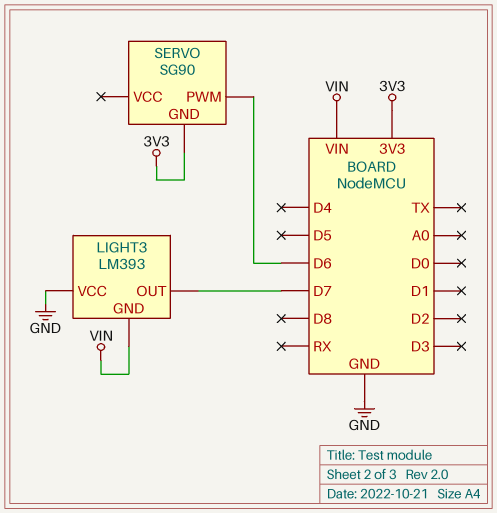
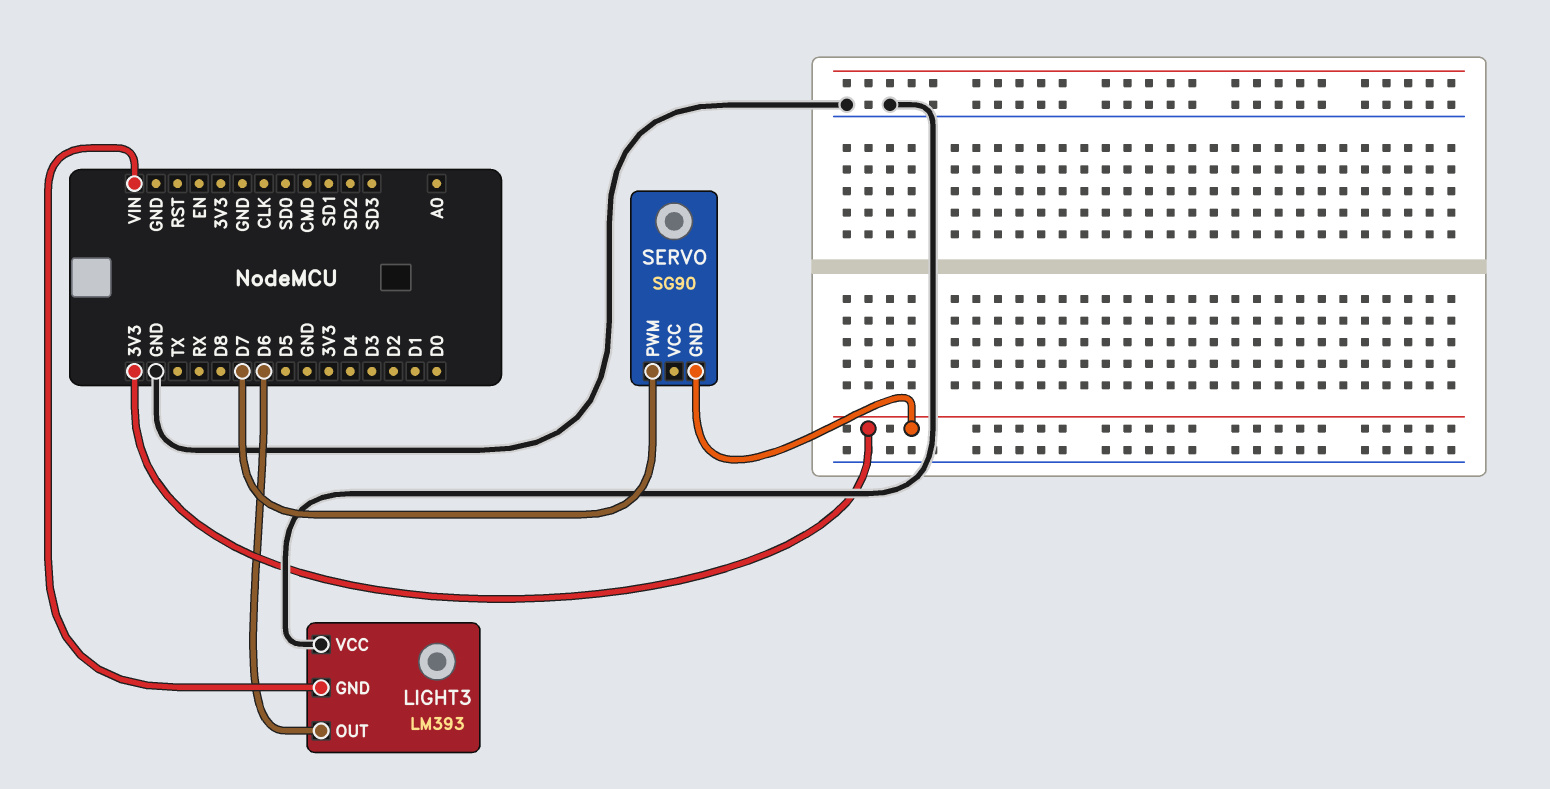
LIGHT3 pin OUT: D7 -> D6
SERVO pin PWM: D6 -> D7

